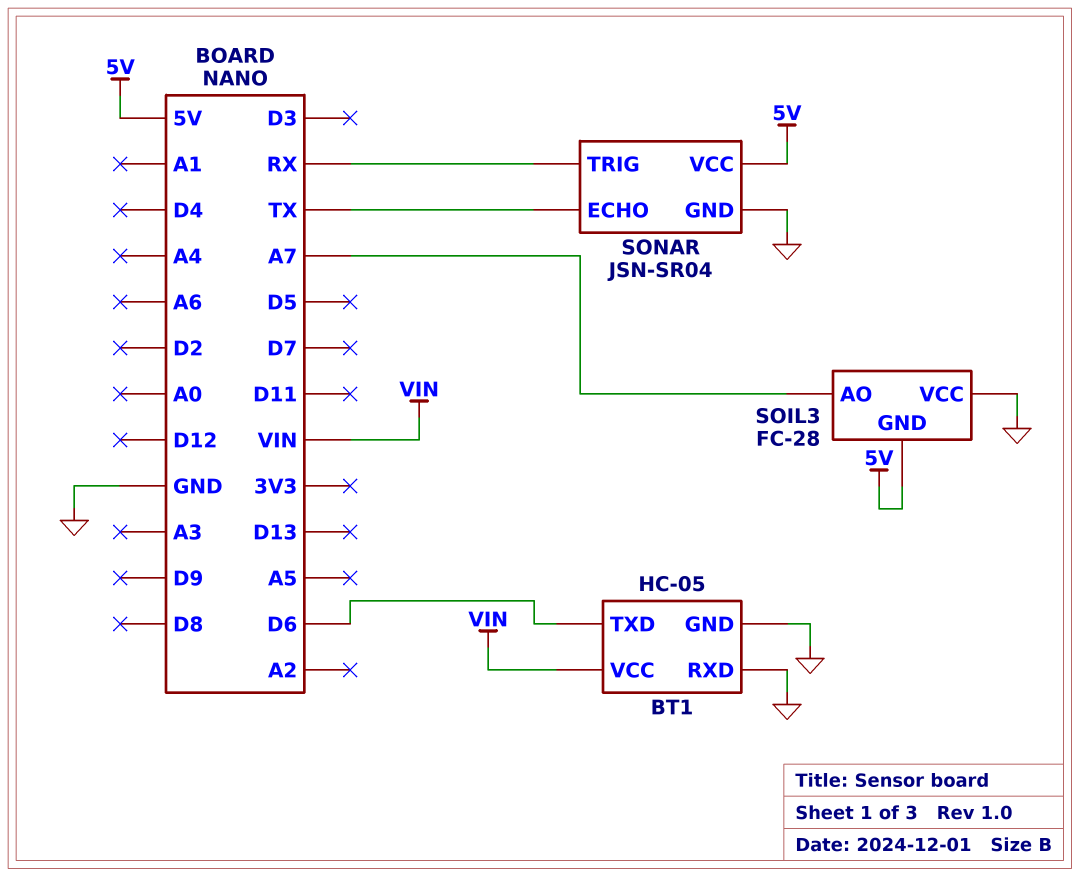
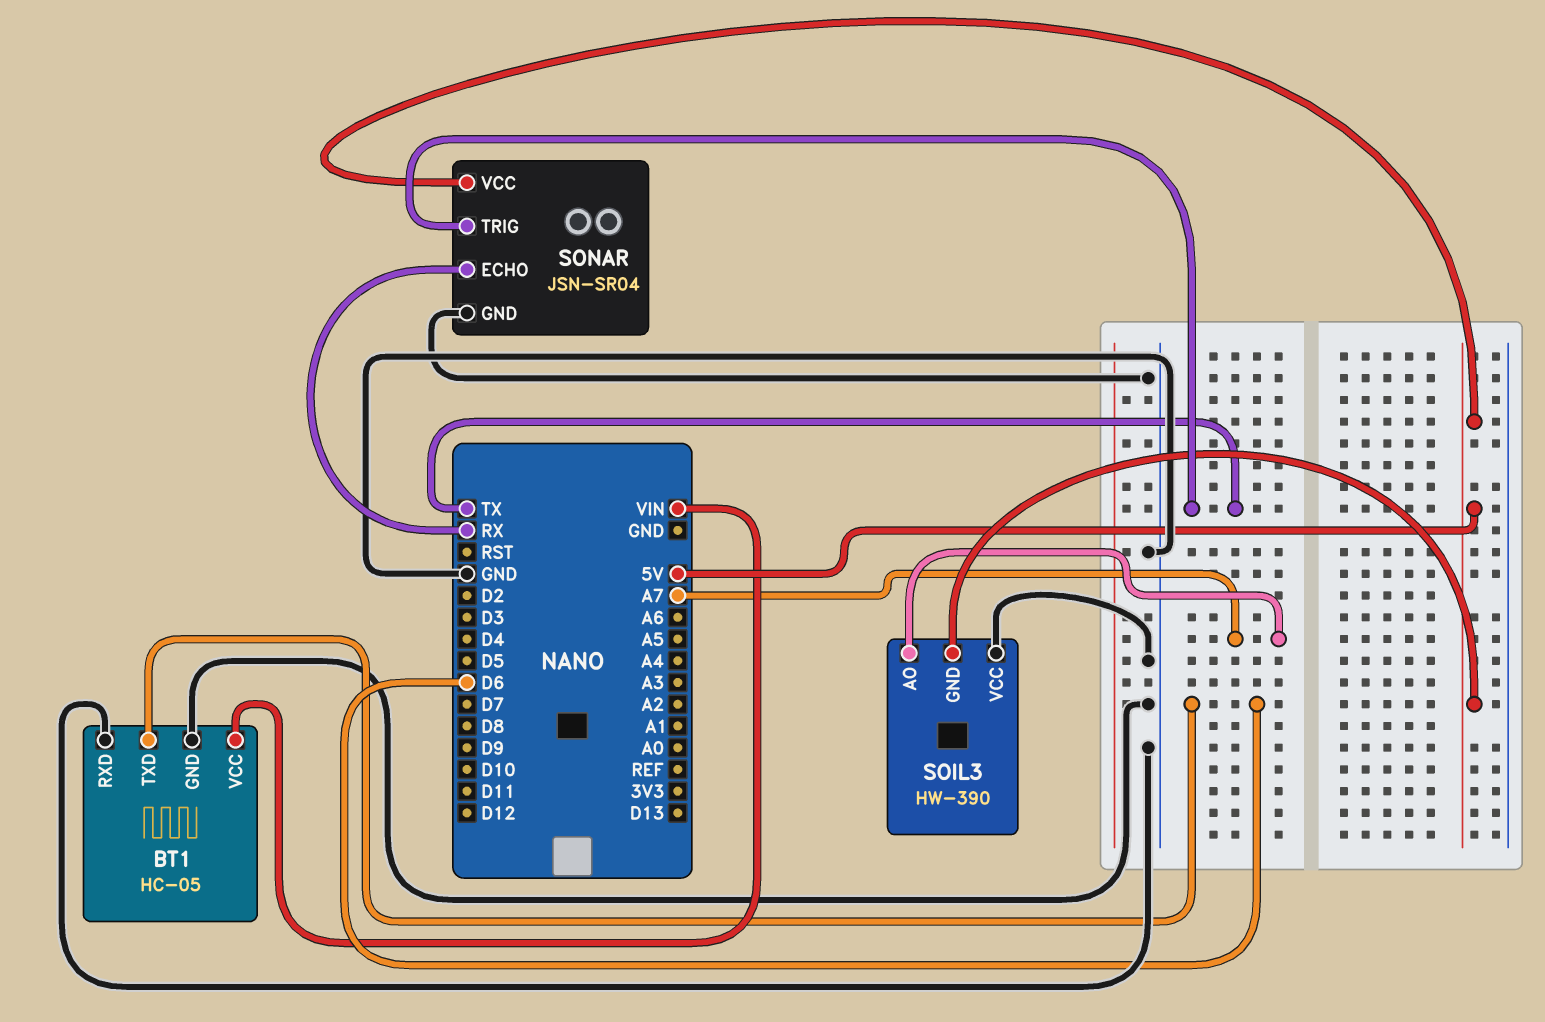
SOIL3: FC-28 -> HW-390
SONAR pin ECHO: TX -> RX
SONAR pin TRIG: RX -> TX

